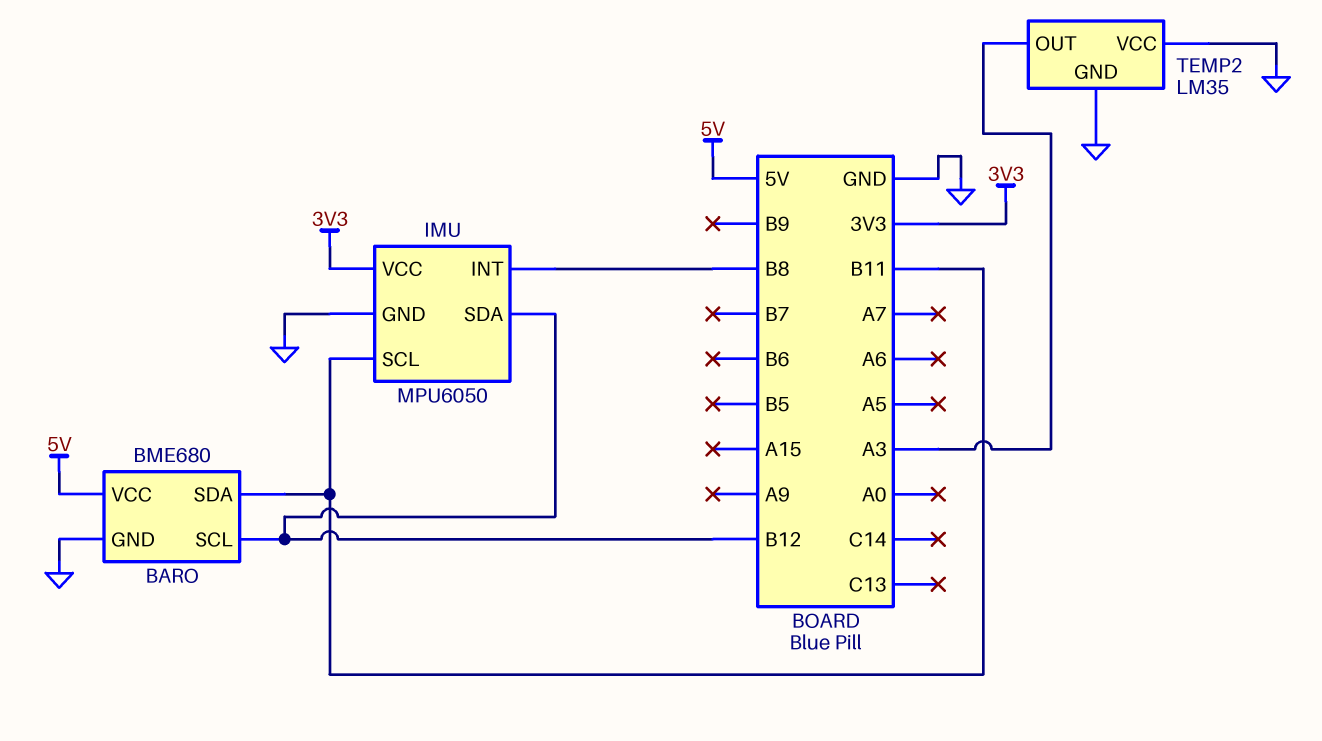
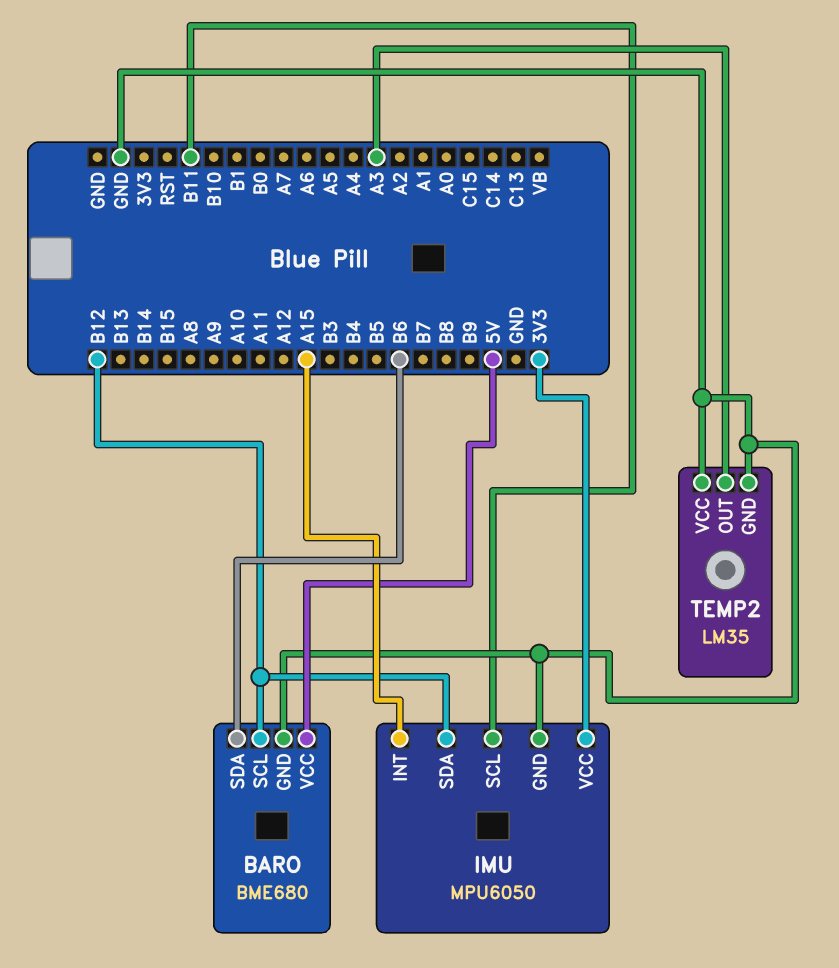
BARO pin SDA: B11 -> B6
IMU pin INT: B8 -> A15

